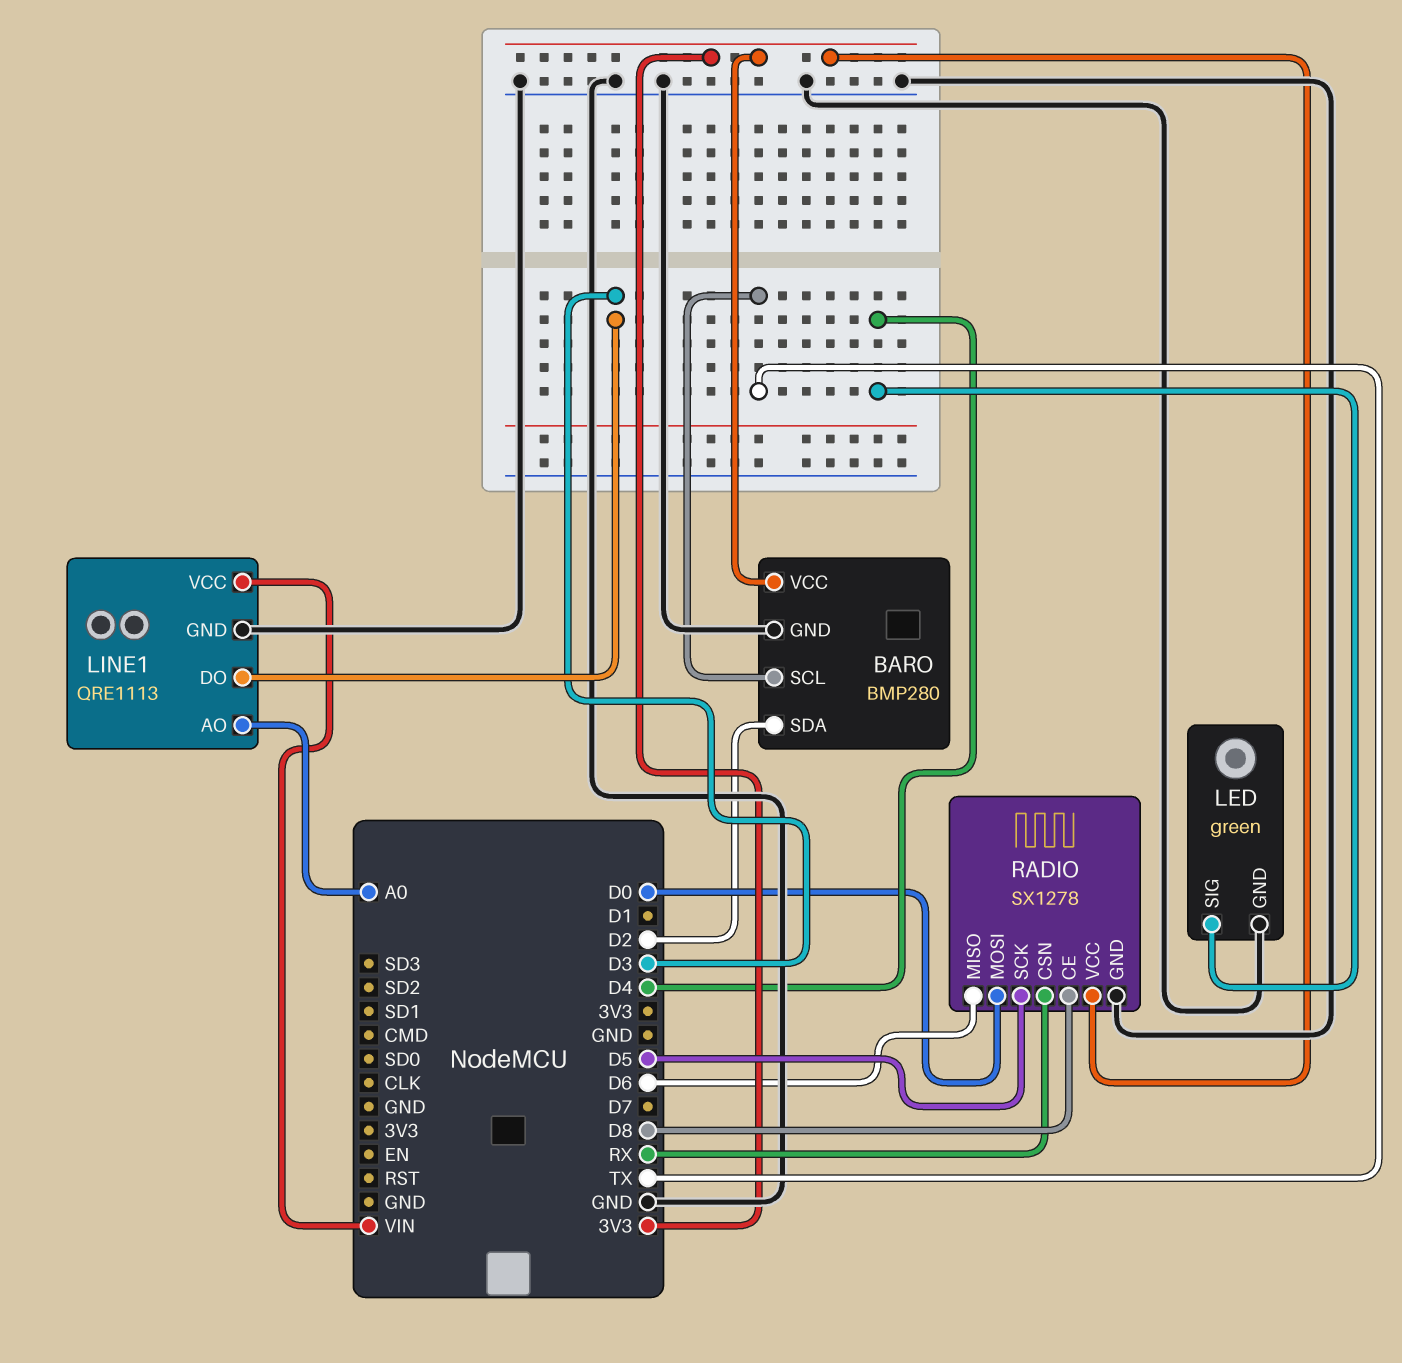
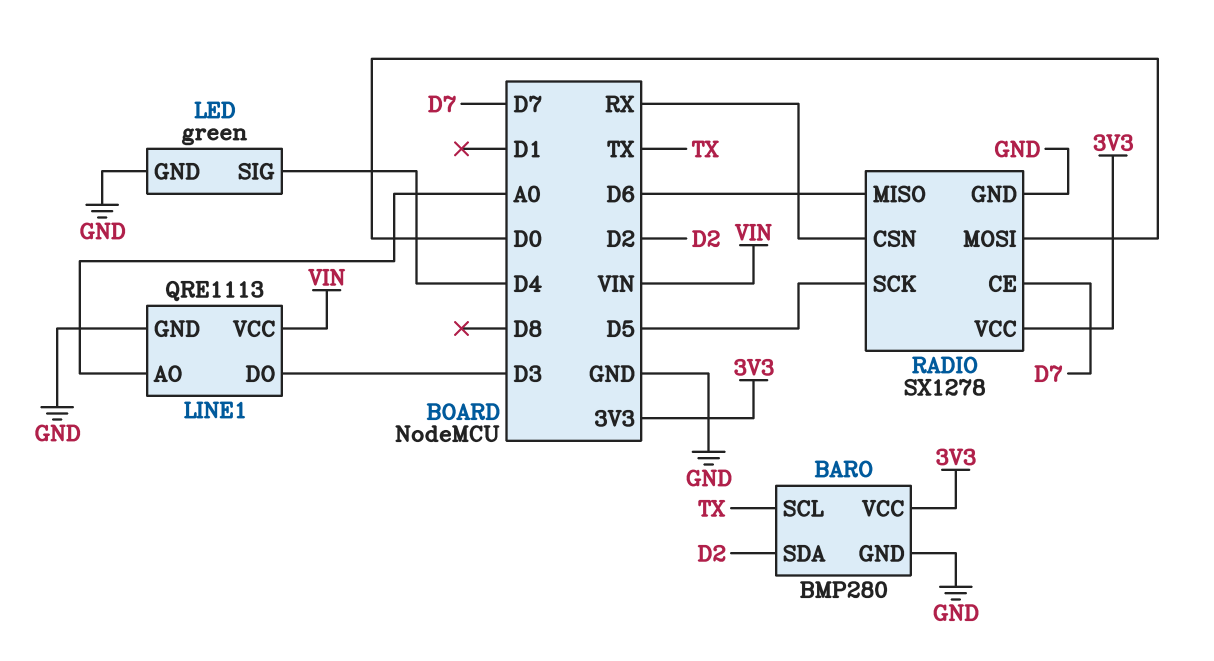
RADIO pin CE: D8 -> D7

